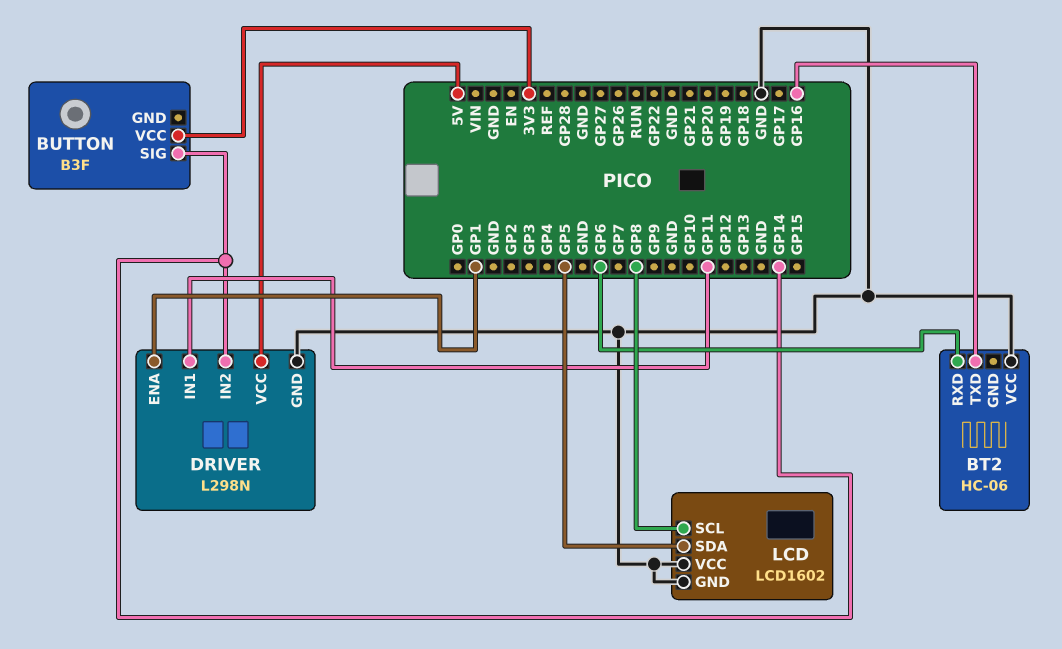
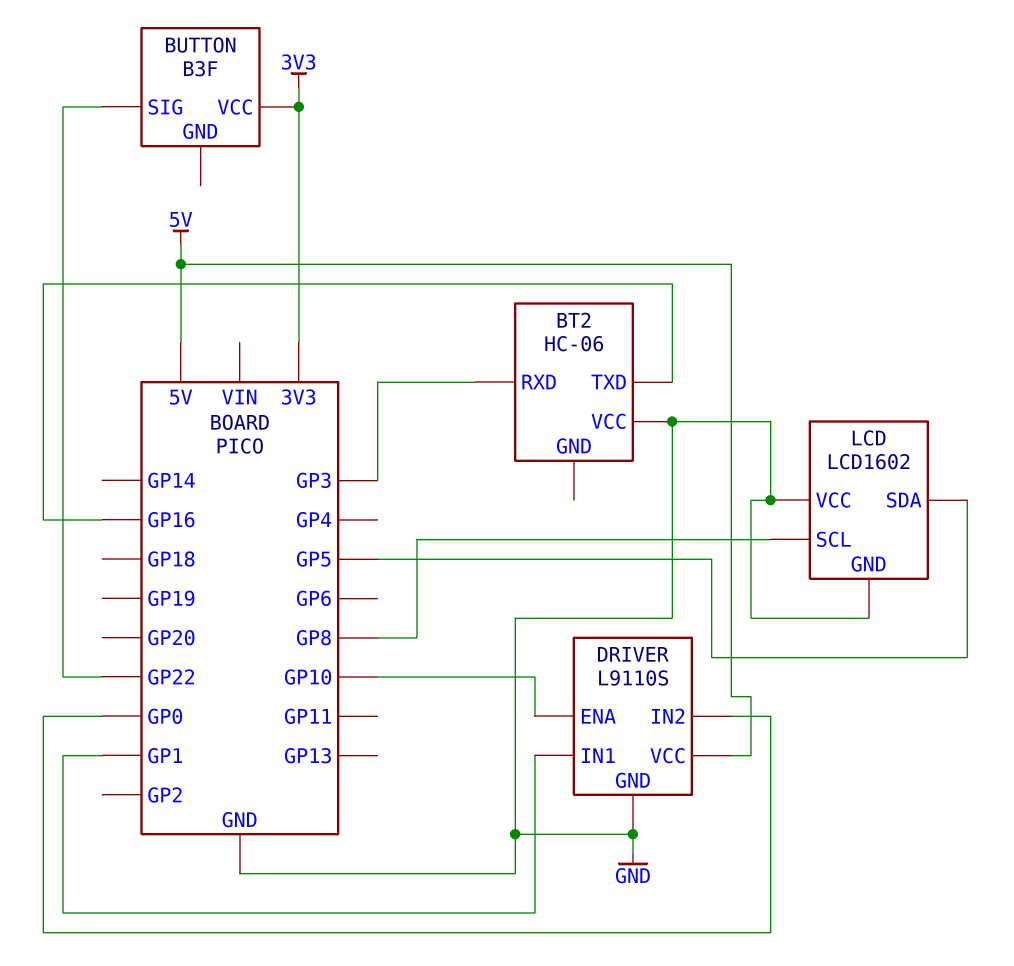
BT2 pin RXD: GP6 -> GP3
BUTTON pin SIG: GP14 -> GP22
DRIVER: L298N -> L9110S
DRIVER pin ENA: GP1 -> GP10
DRIVER pin IN1: GP11 -> GP1
DRIVER pin IN2: GP14 -> GP0

